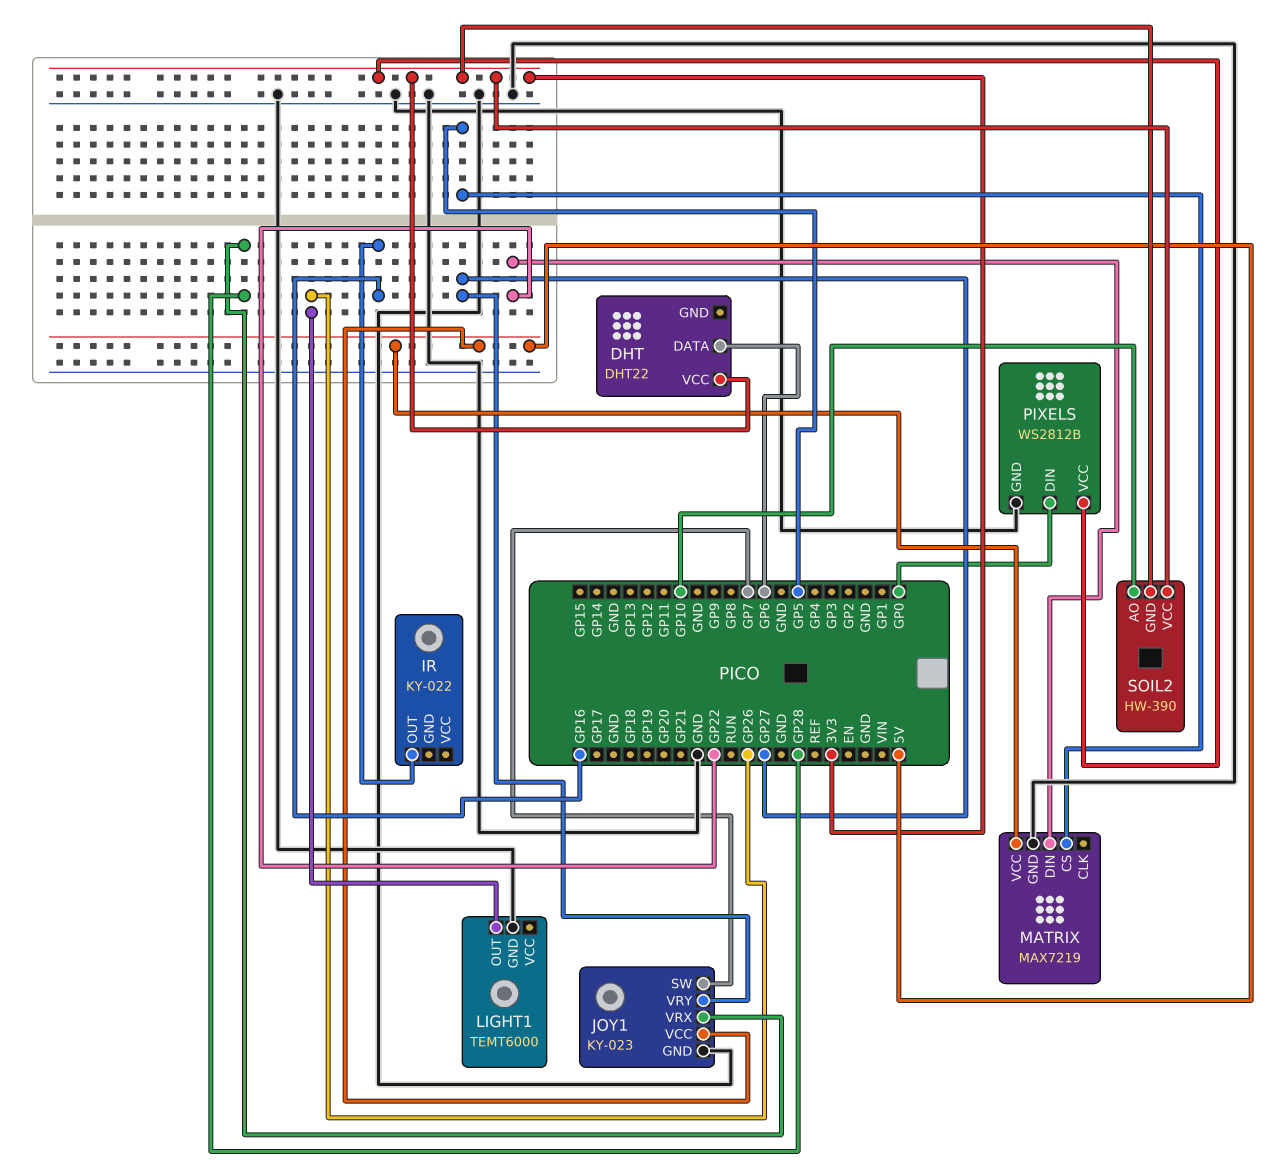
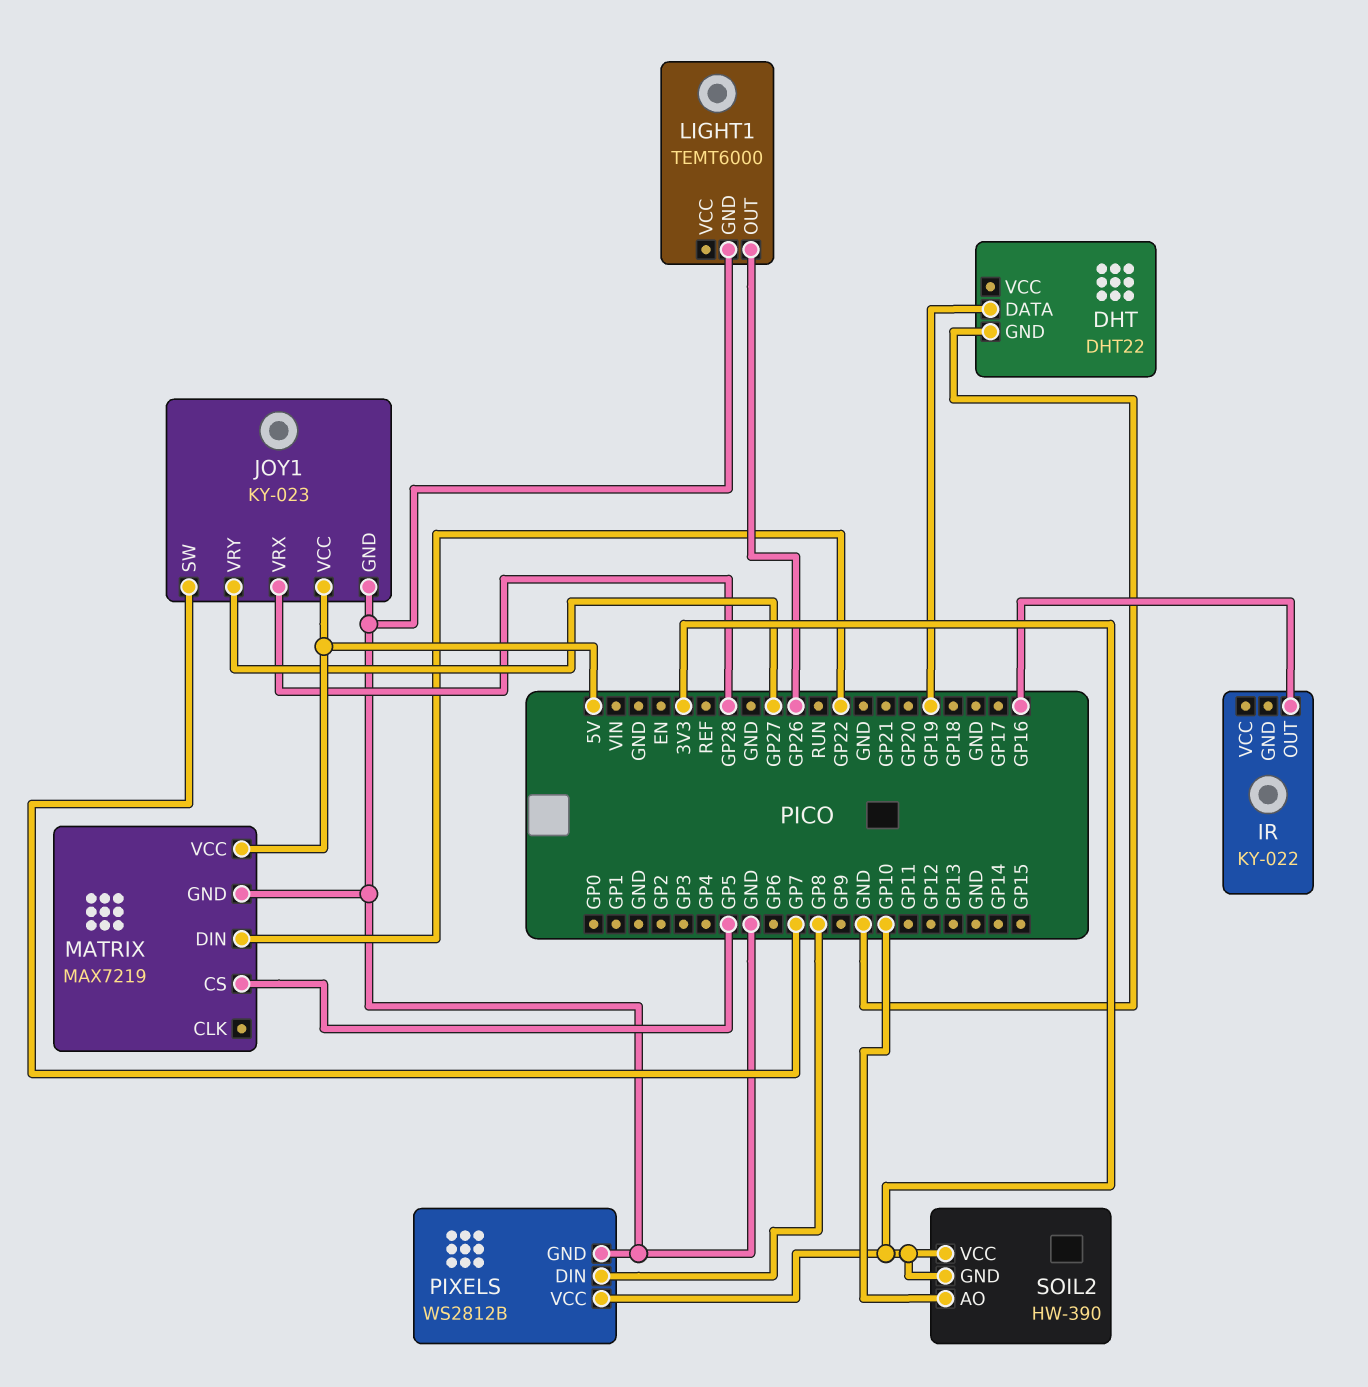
DHT pin DATA: GP6 -> GP19
DHT pin GND: none -> GND
DHT pin VCC: 3V3 -> none
PIXELS pin DIN: GP0 -> GP8

